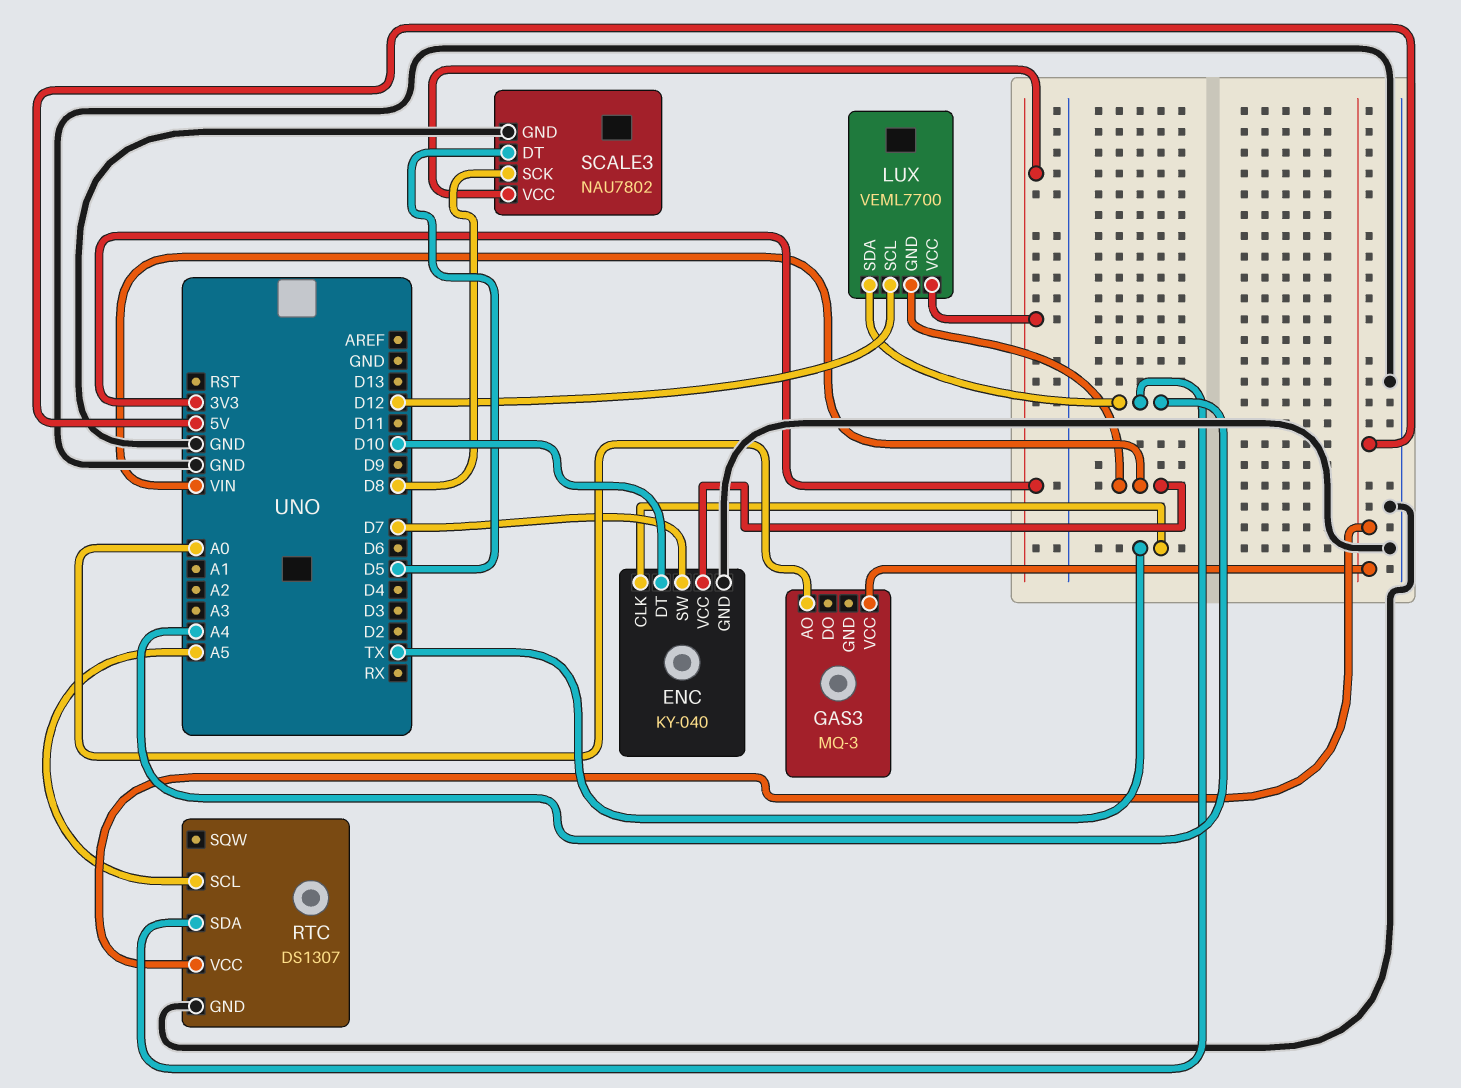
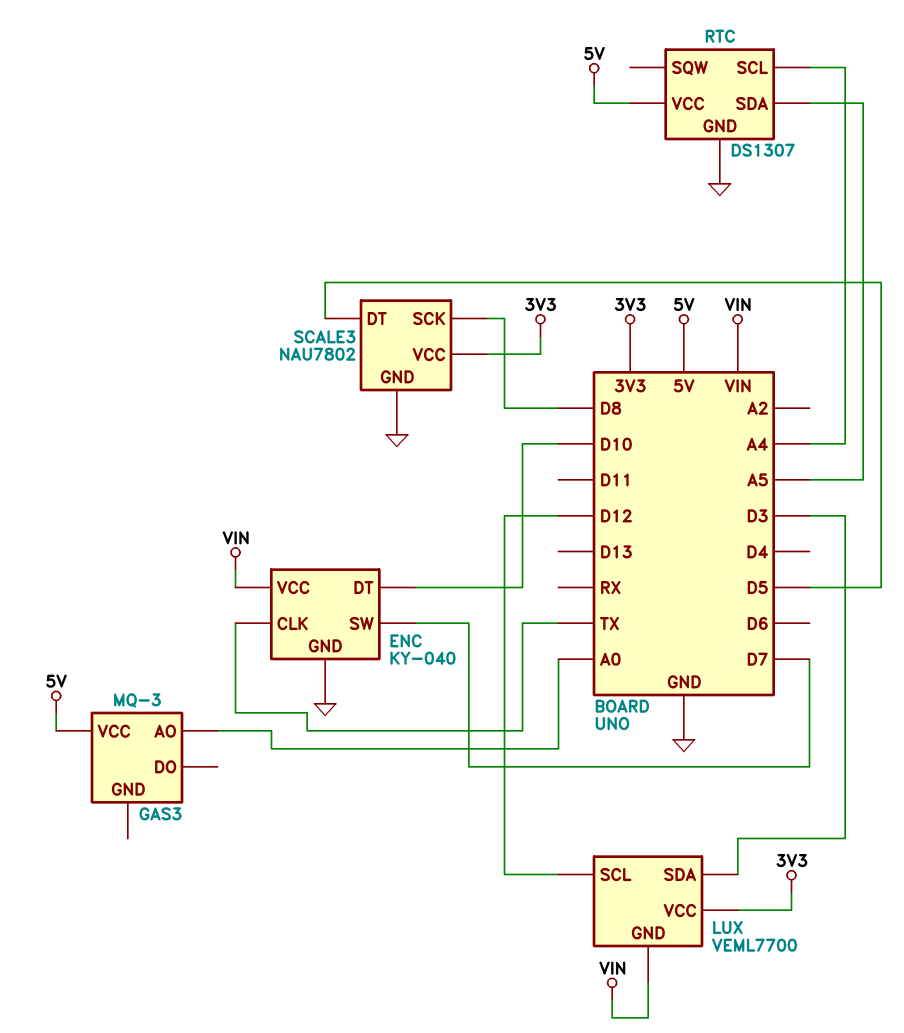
LUX pin SDA: A4 -> D3
RTC pin SCL: A5 -> A4
RTC pin SDA: A4 -> A5

